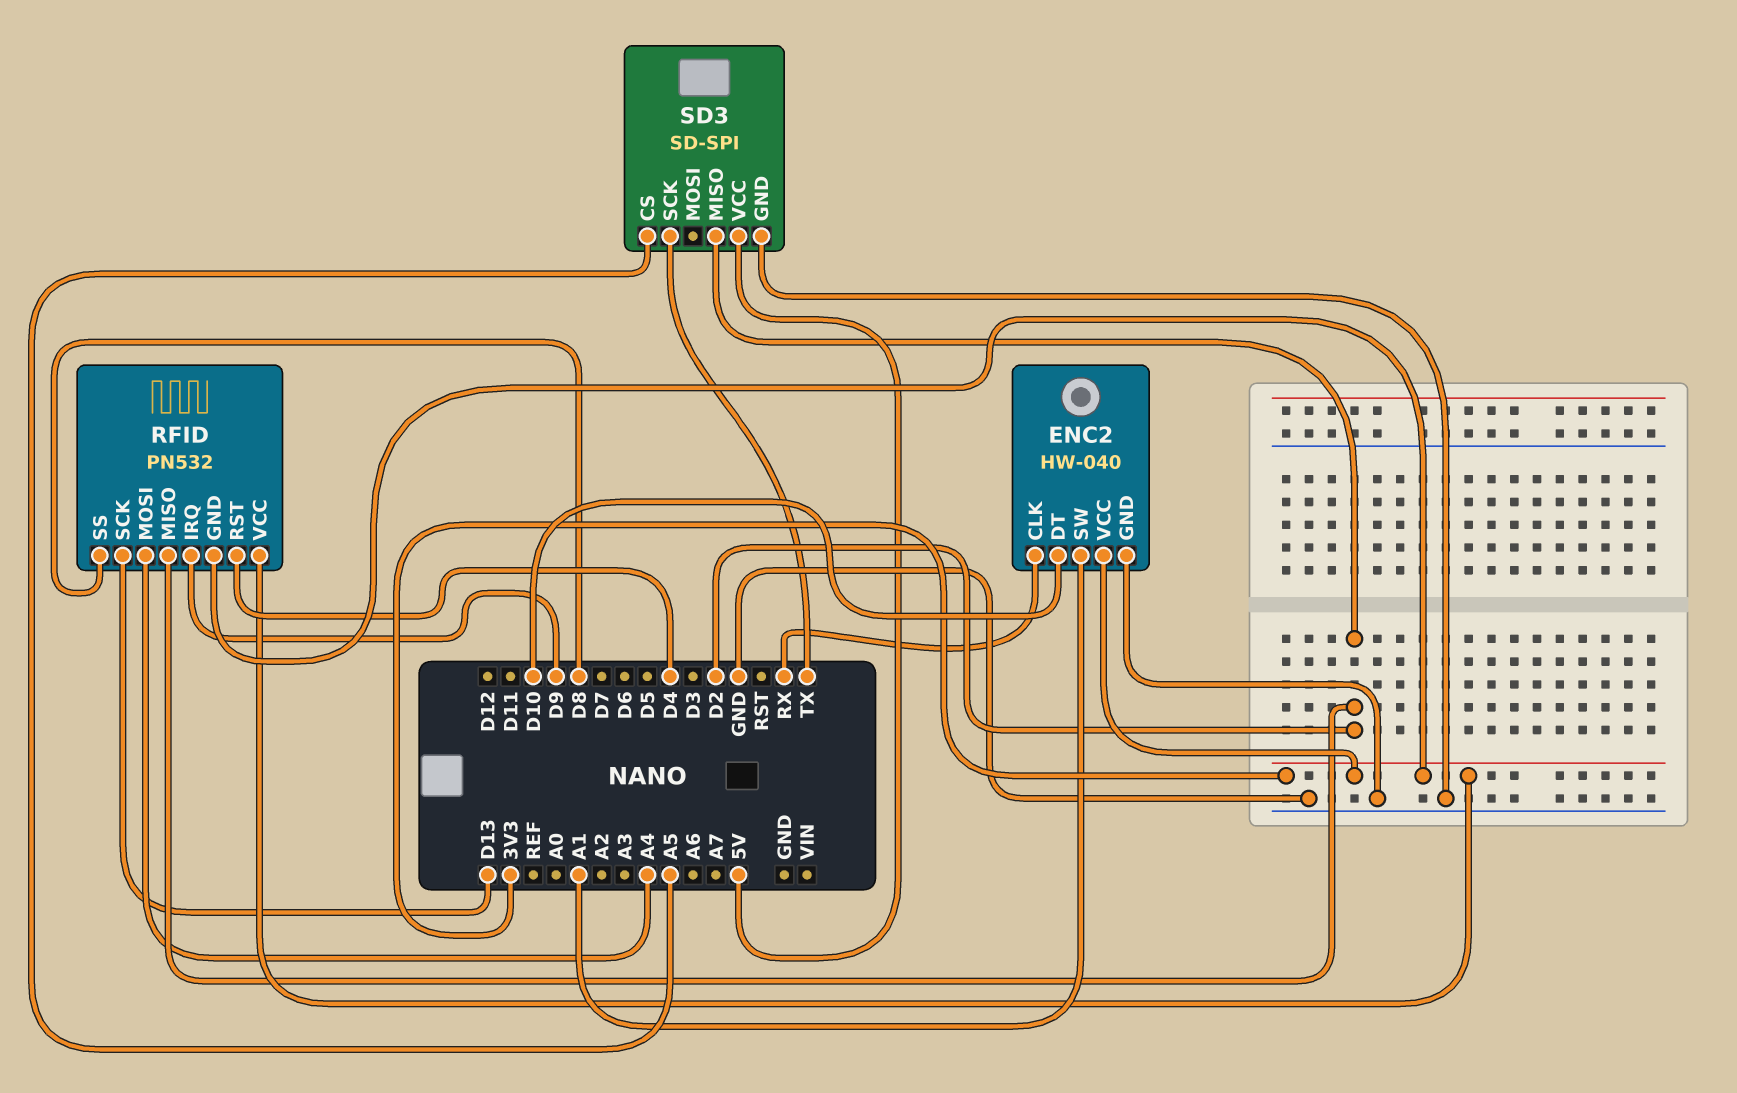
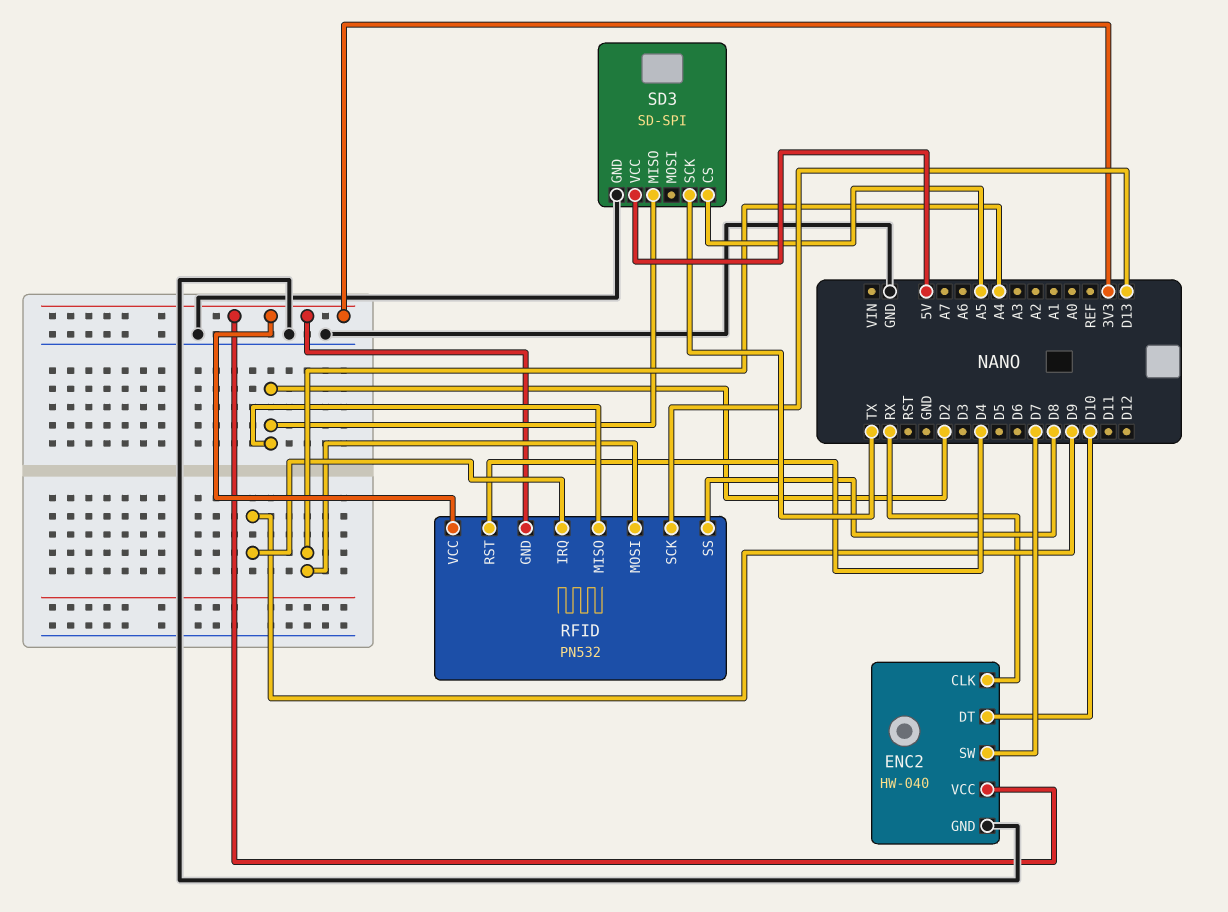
ENC2 pin SW: A1 -> D7

